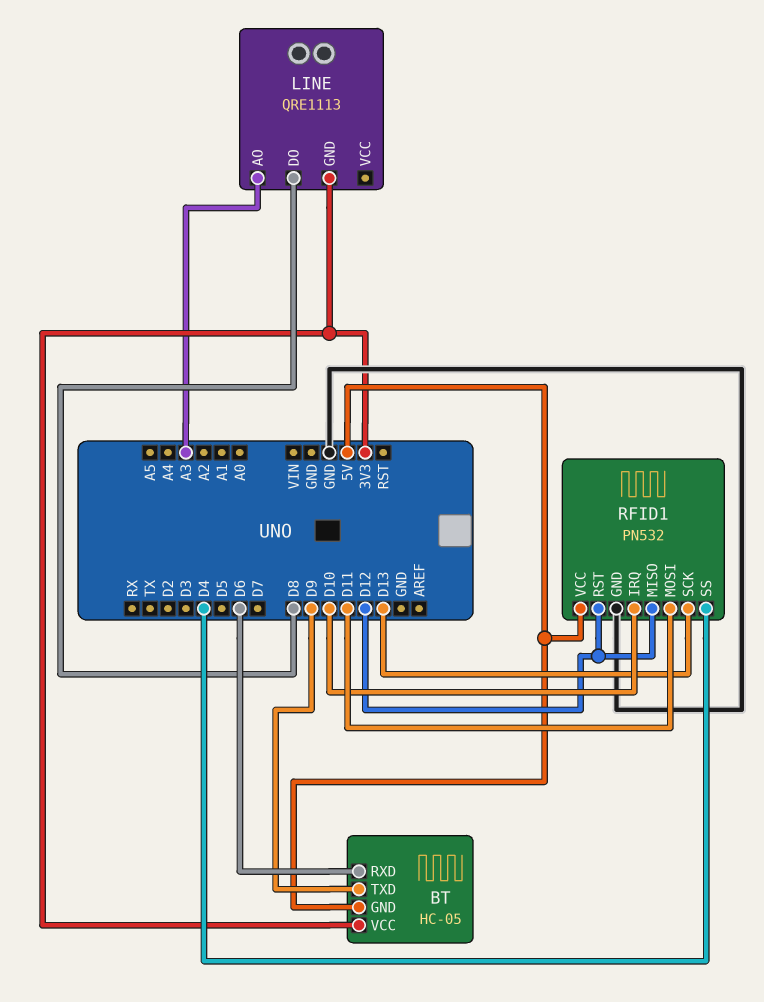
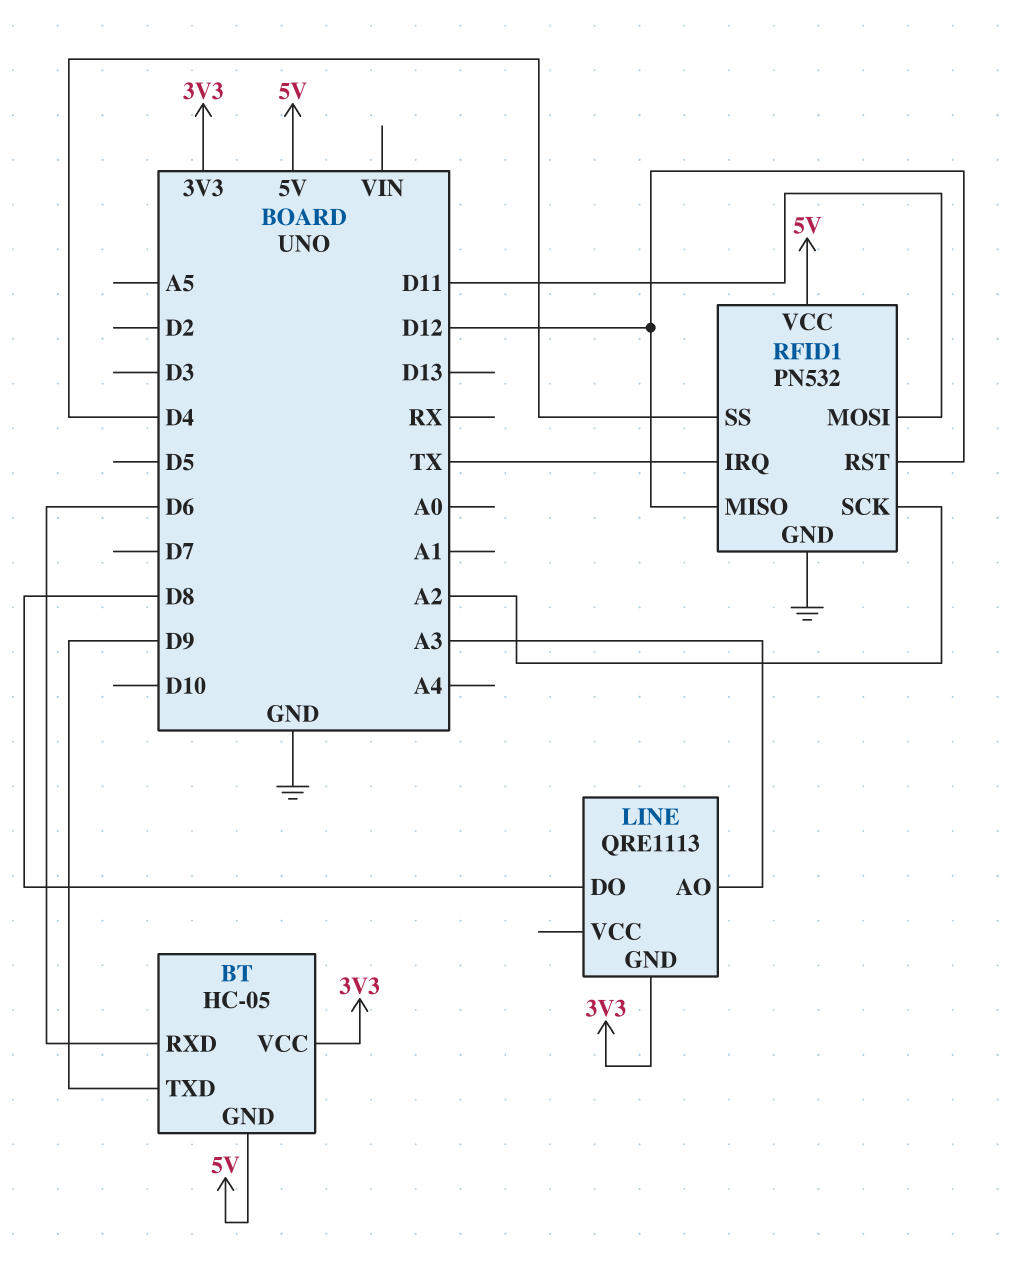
RFID1 pin IRQ: D10 -> TX
RFID1 pin SCK: D13 -> A2

